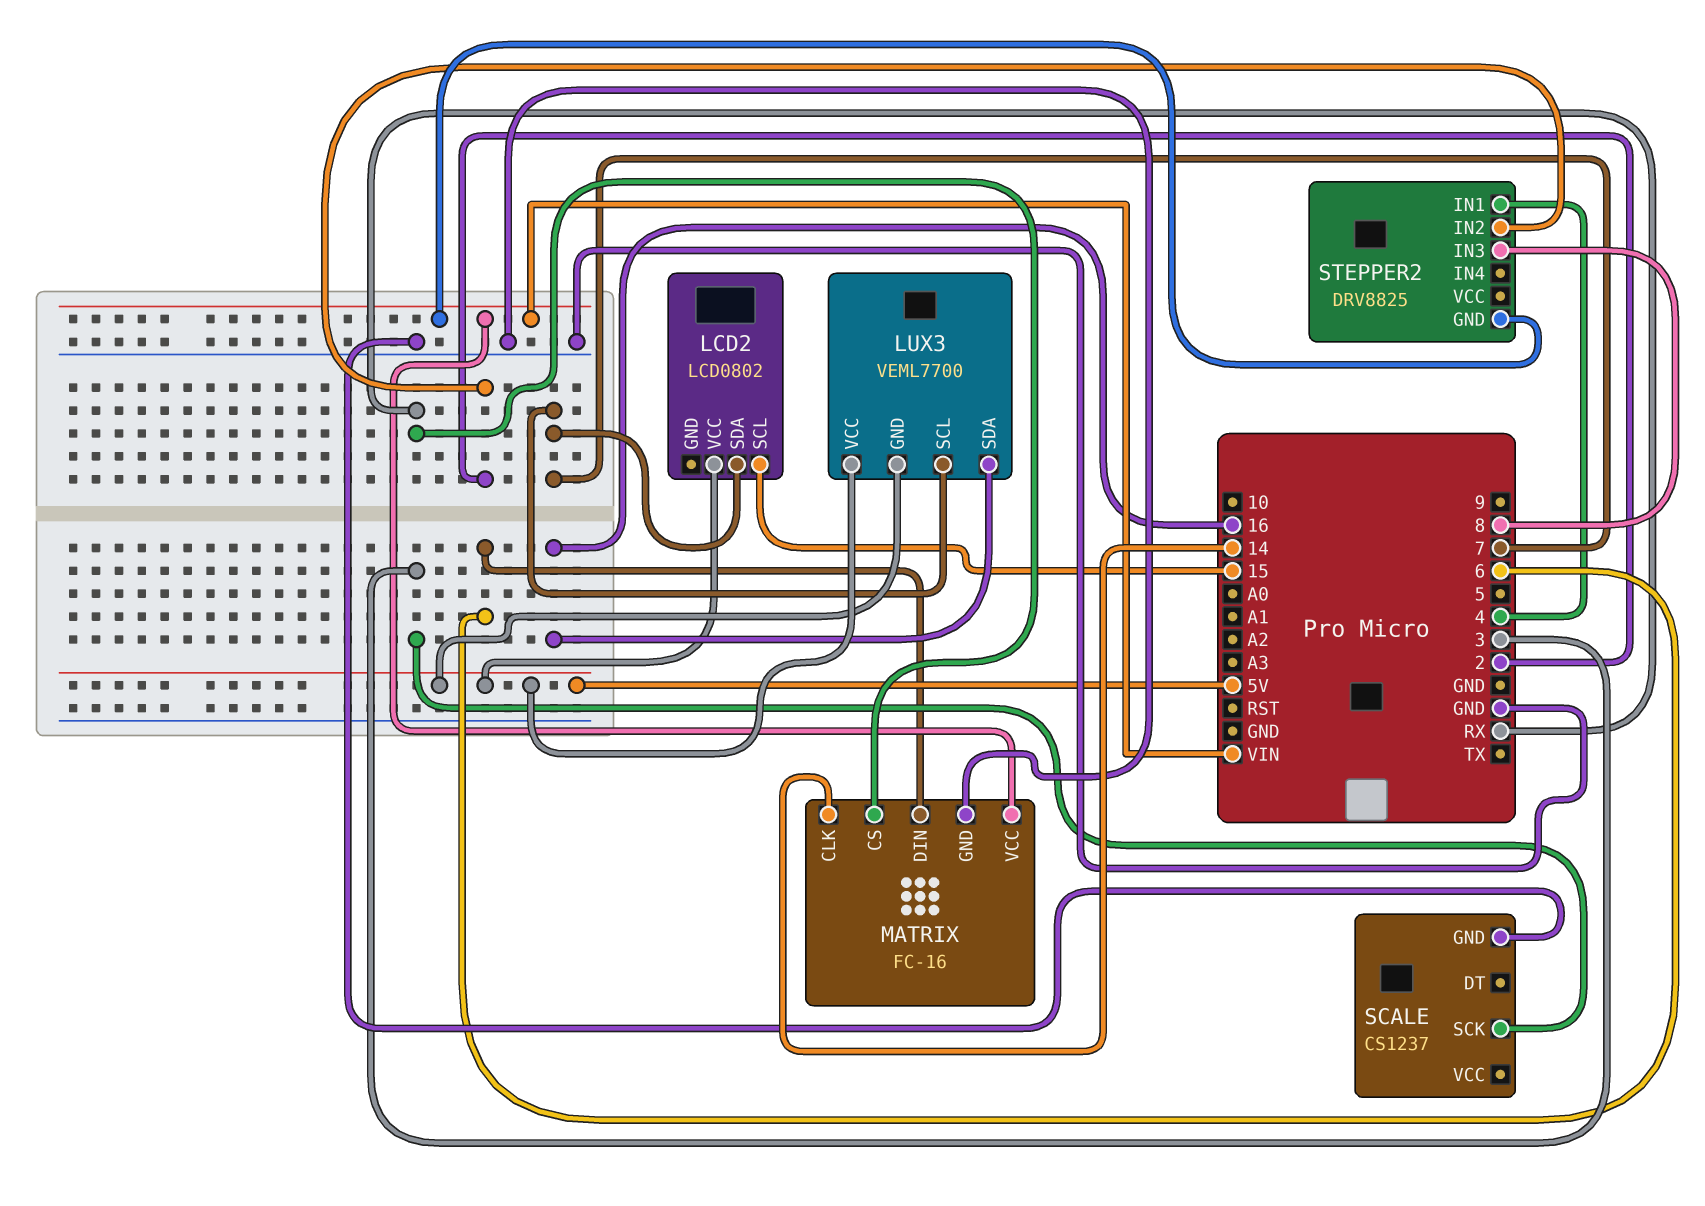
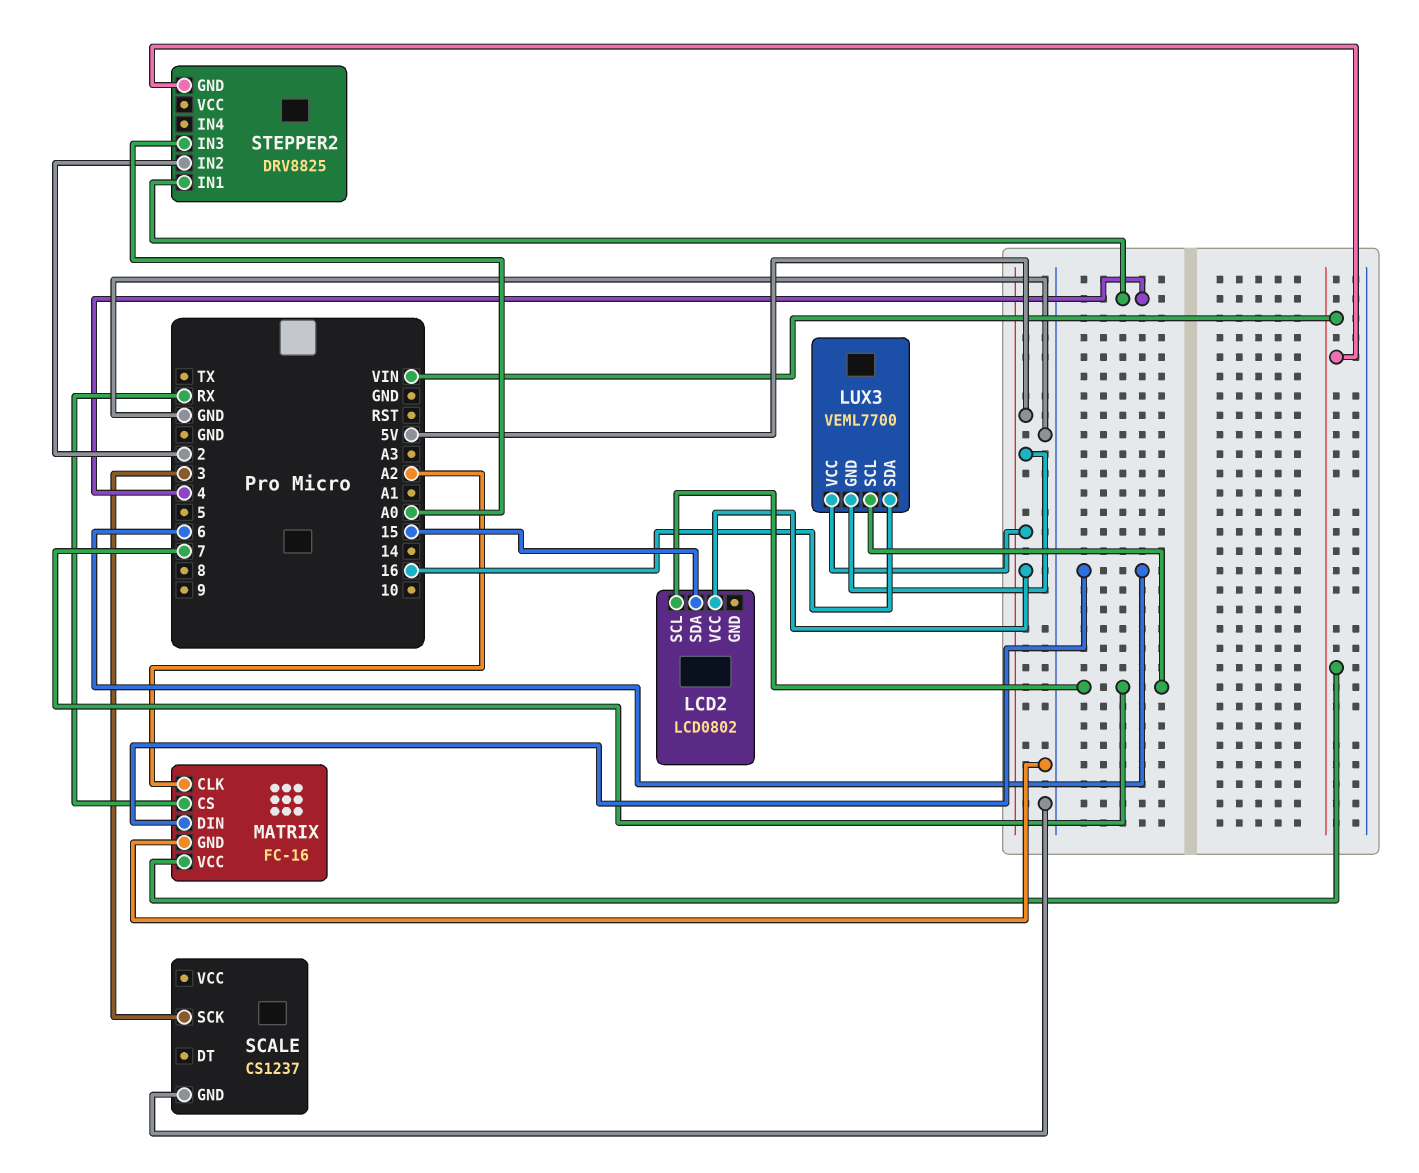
LCD2 pin SCL: 15 -> 7
LCD2 pin SDA: 7 -> 15
MATRIX pin CLK: 14 -> A2
STEPPER2 pin IN3: 8 -> A0

